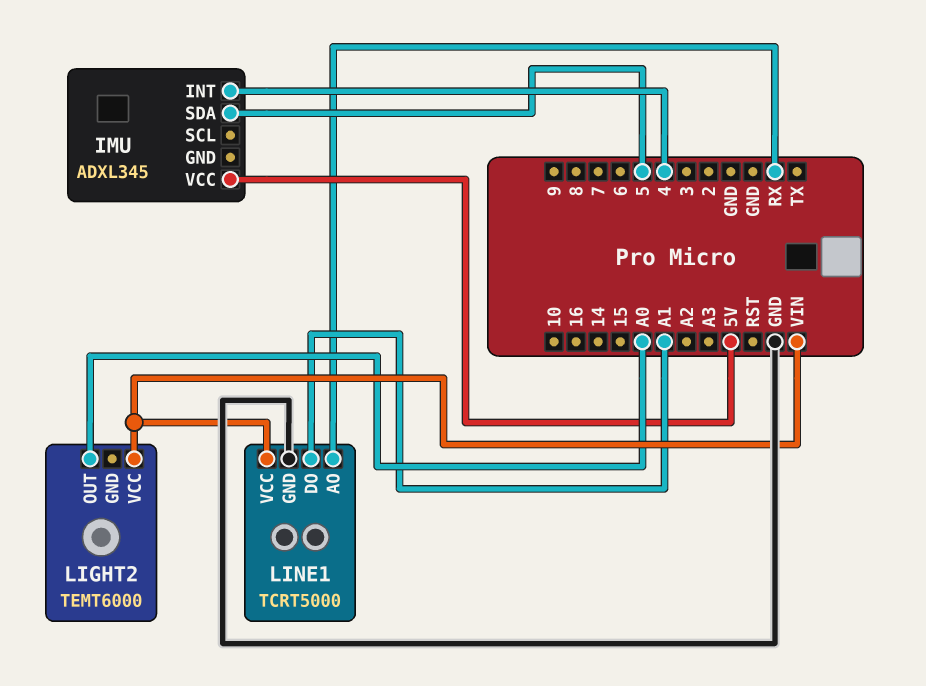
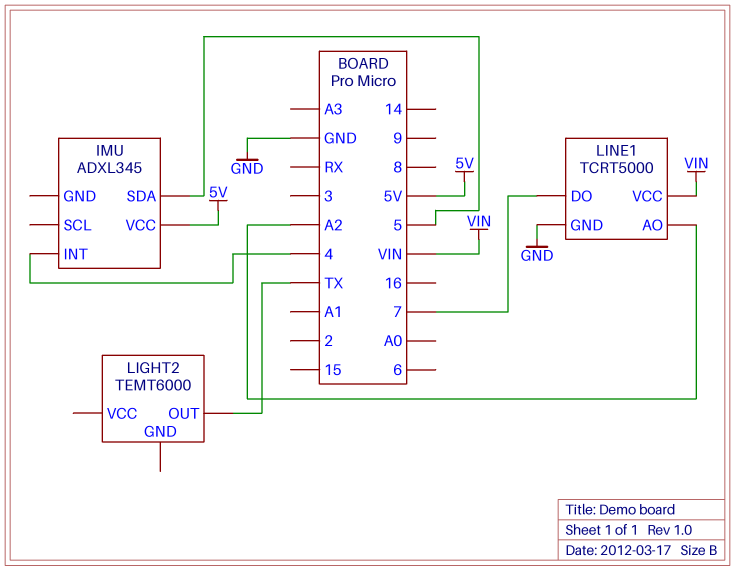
LIGHT2 pin OUT: A0 -> TX
LIGHT2 pin VCC: VIN -> none
LINE1 pin AO: RX -> A2
LINE1 pin DO: A1 -> 7

